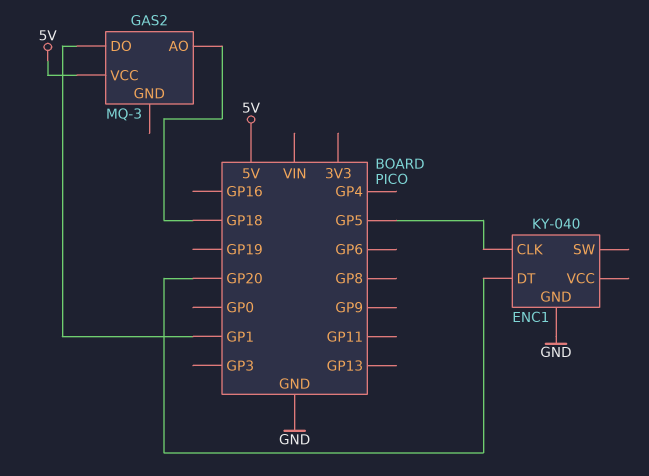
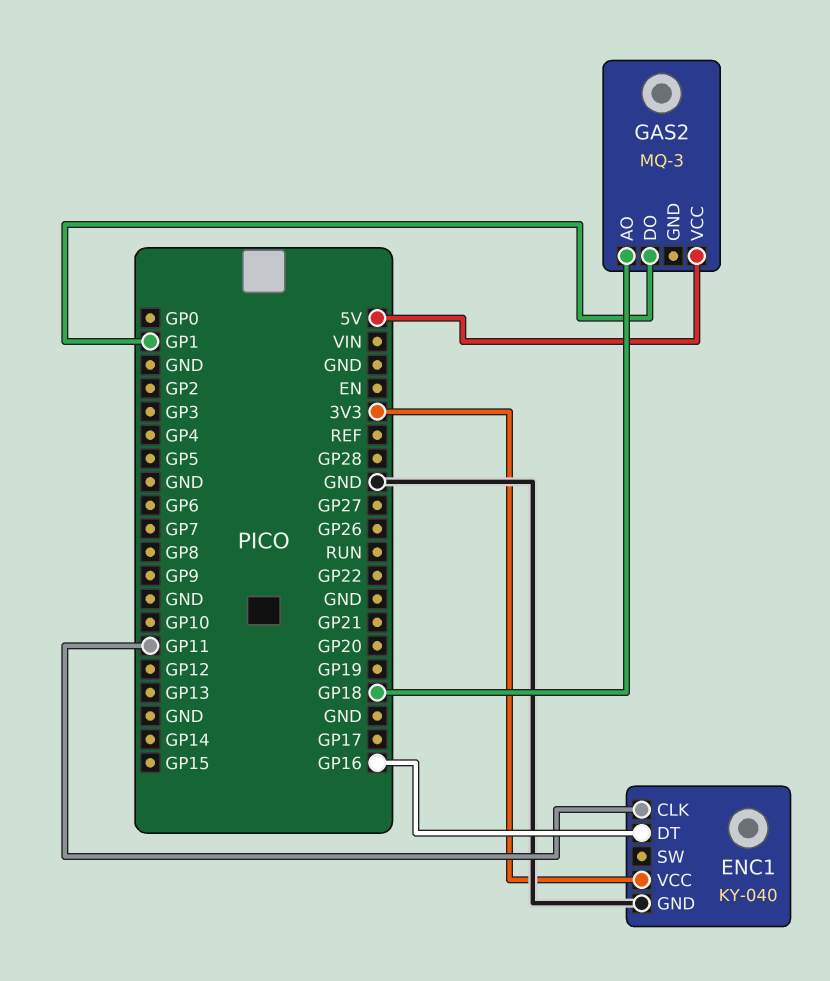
ENC1 pin CLK: GP5 -> GP11
ENC1 pin DT: GP20 -> GP16
ENC1 pin VCC: none -> 3V3

